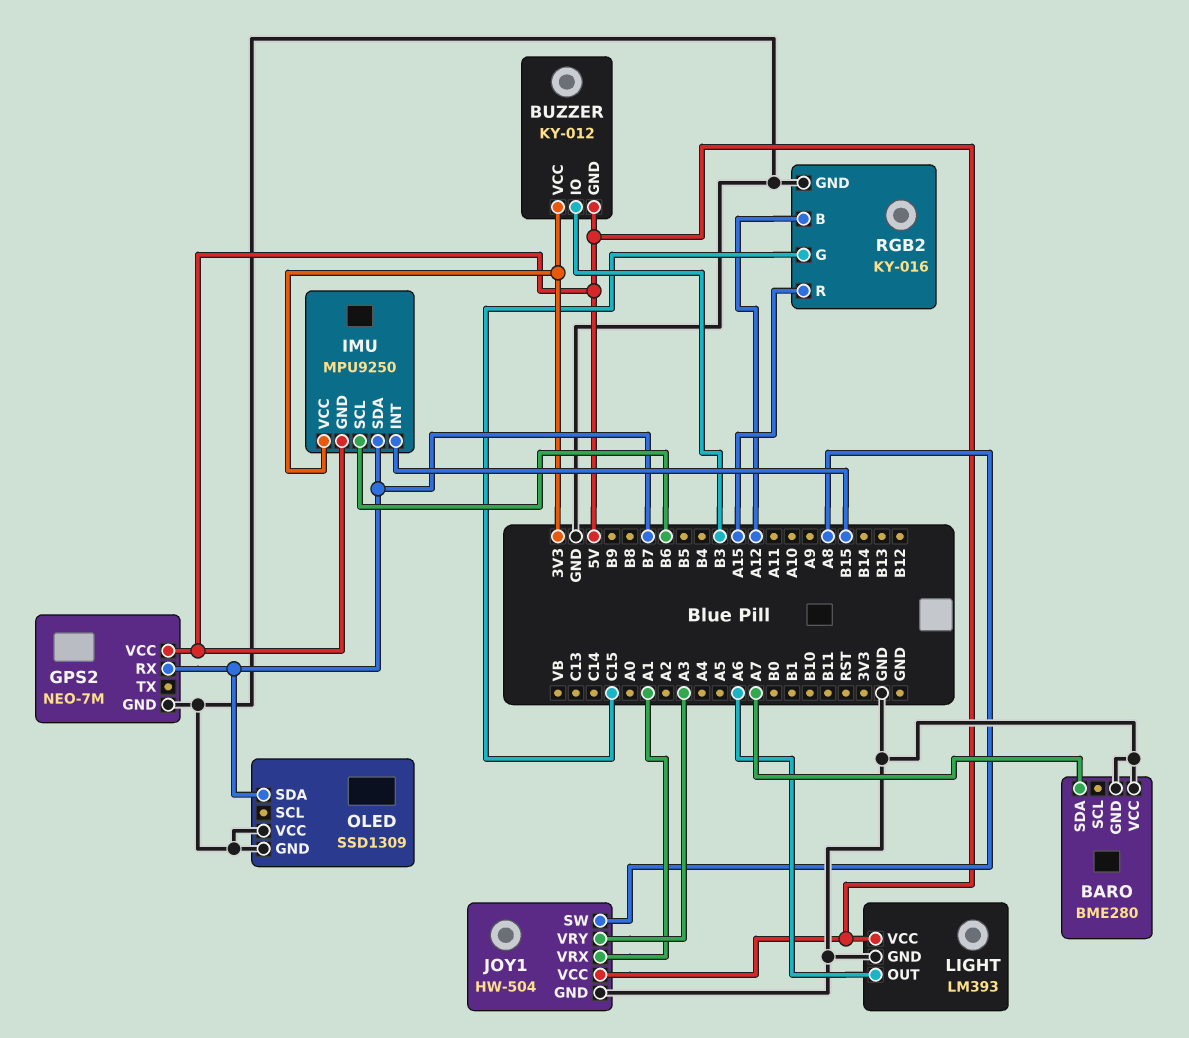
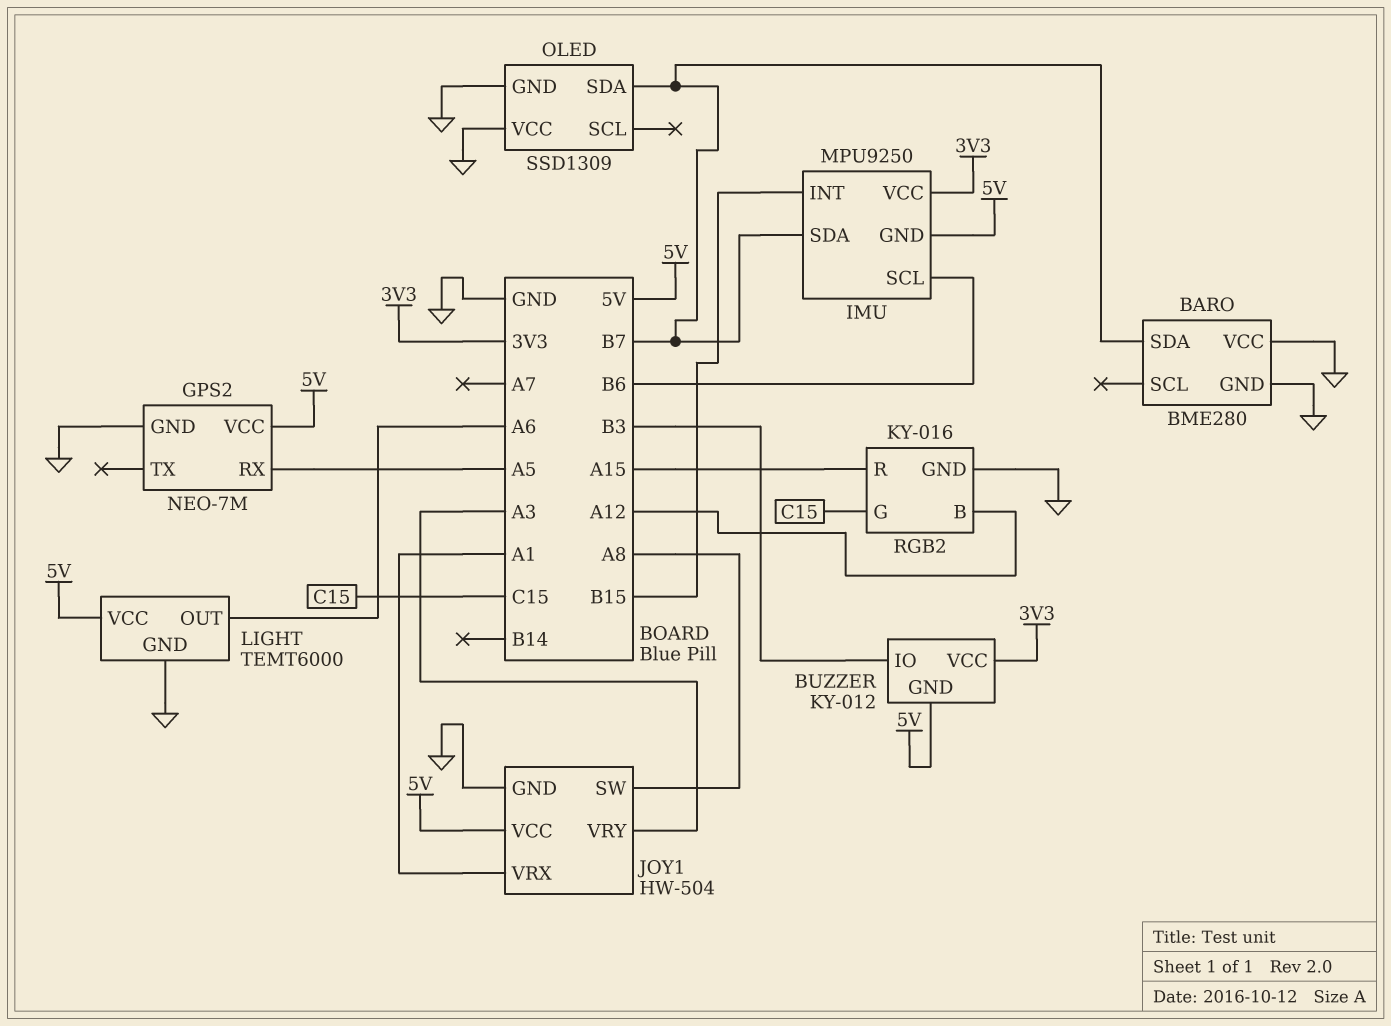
BARO pin SDA: A7 -> B7
GPS2 pin RX: B7 -> A5
LIGHT: LM393 -> TEMT6000

